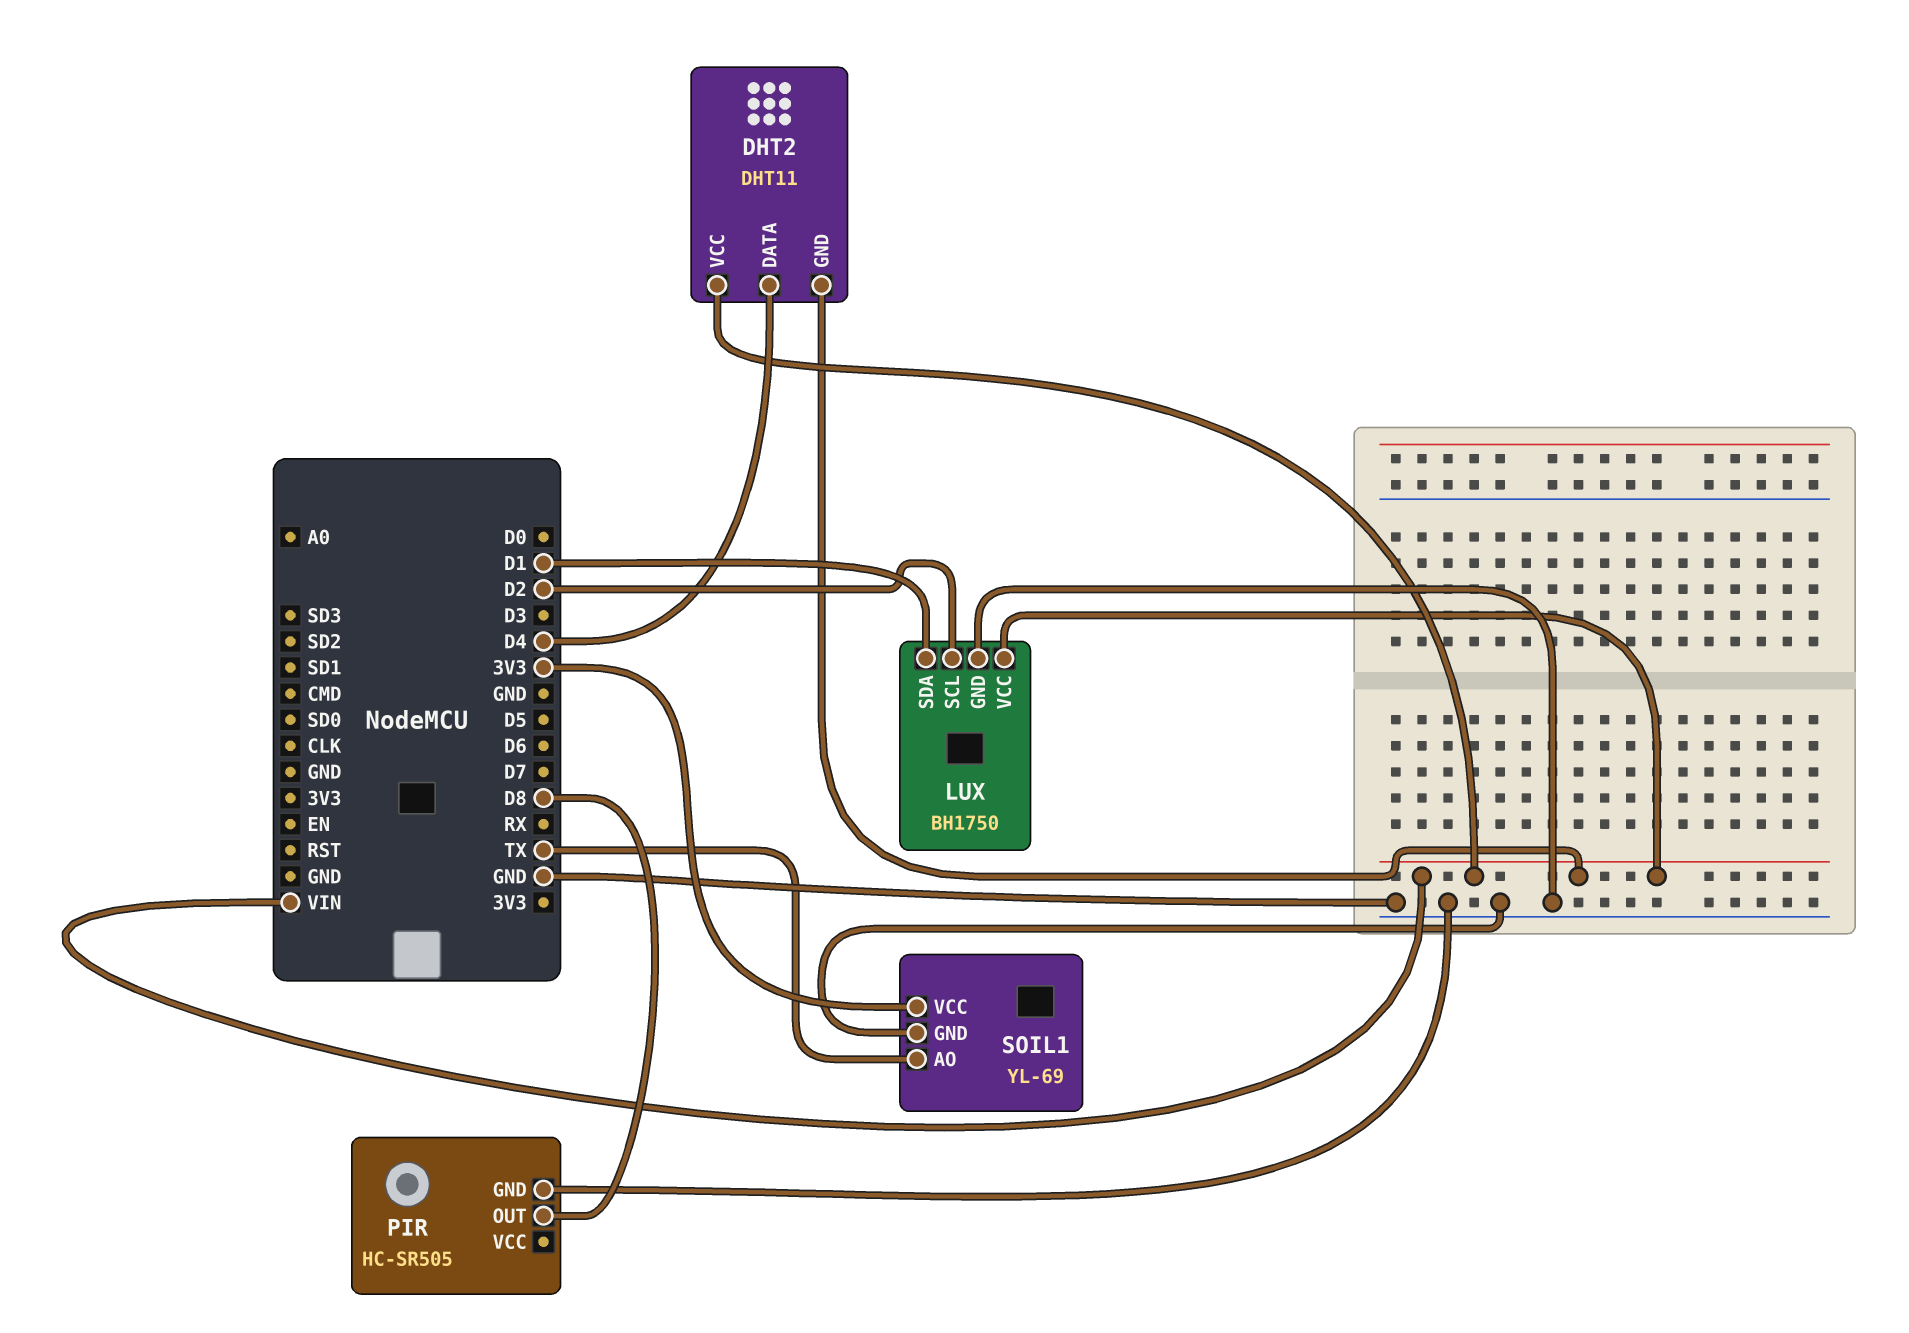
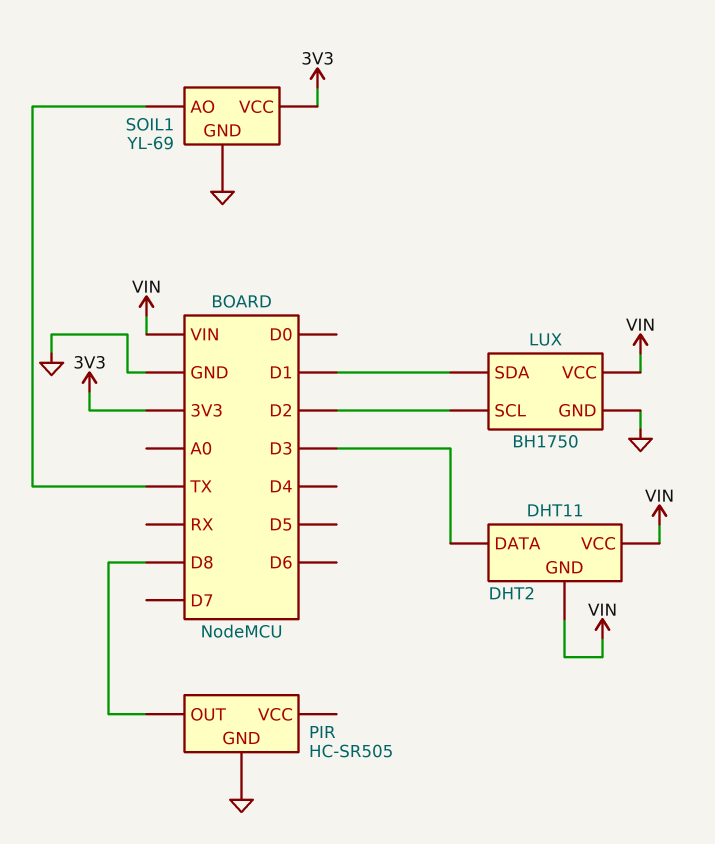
DHT2 pin DATA: D4 -> D3

